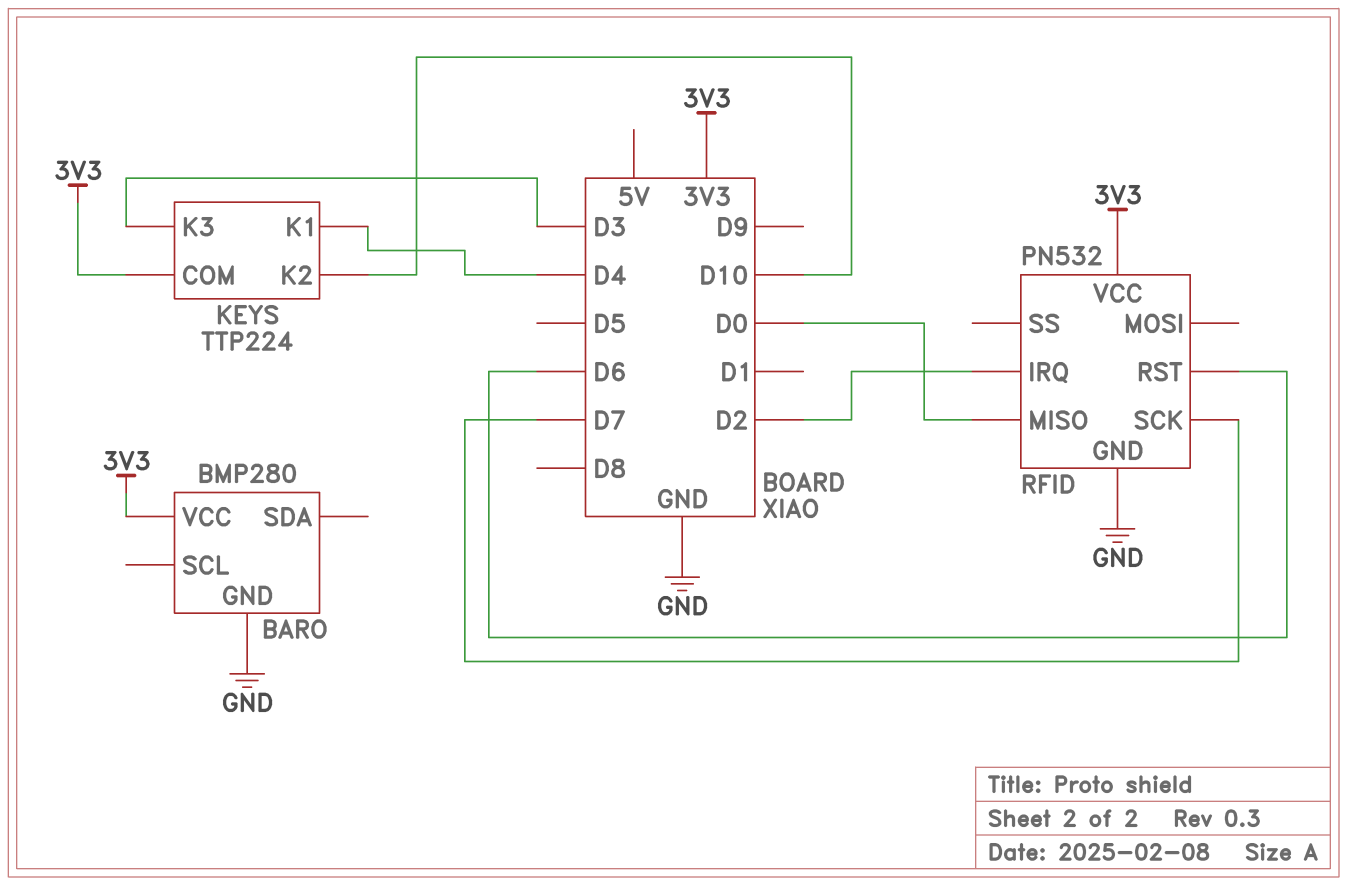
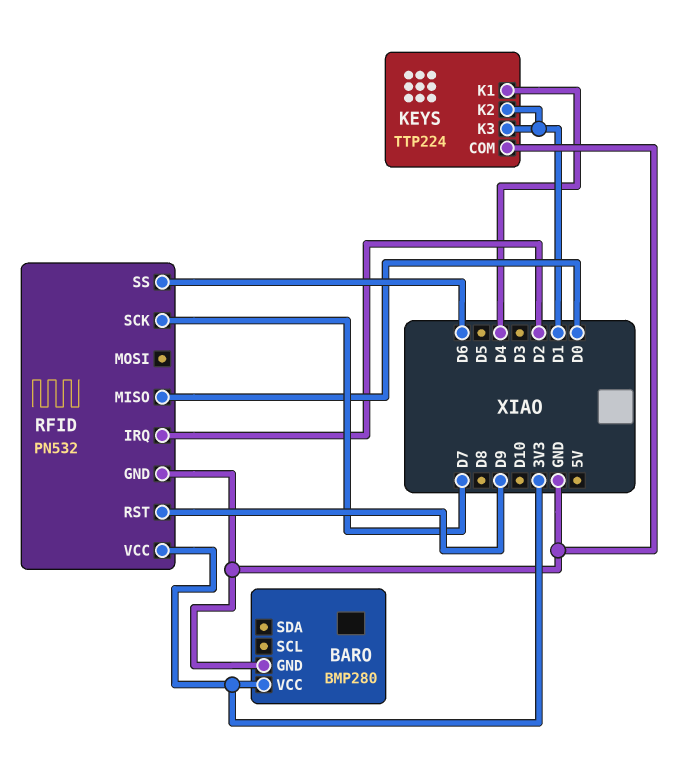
KEYS pin COM: 3V3 -> GND
KEYS pin K2: D10 -> D1
KEYS pin K3: D3 -> D1
RFID pin RST: D6 -> D9
RFID pin SS: none -> D6

